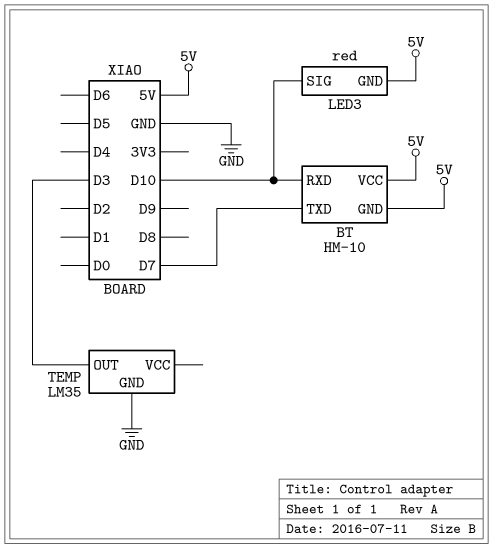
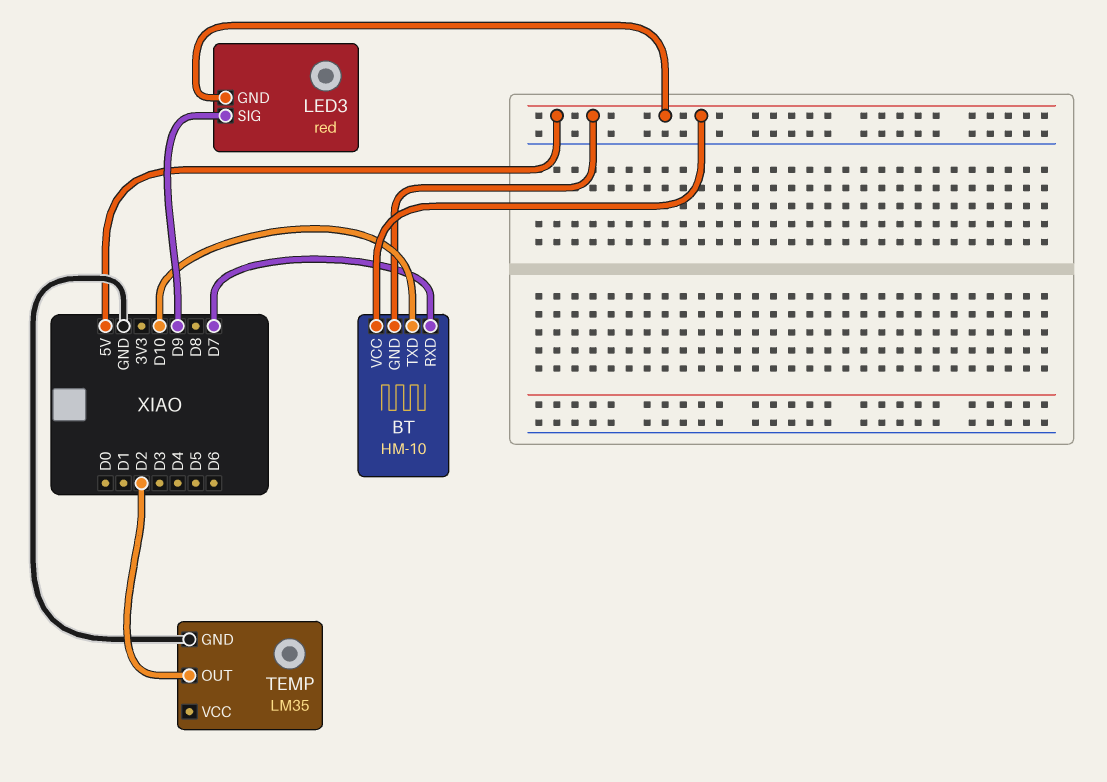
BT pin RXD: D10 -> D7
BT pin TXD: D7 -> D10
LED3 pin SIG: D10 -> D9
TEMP pin OUT: D3 -> D2

